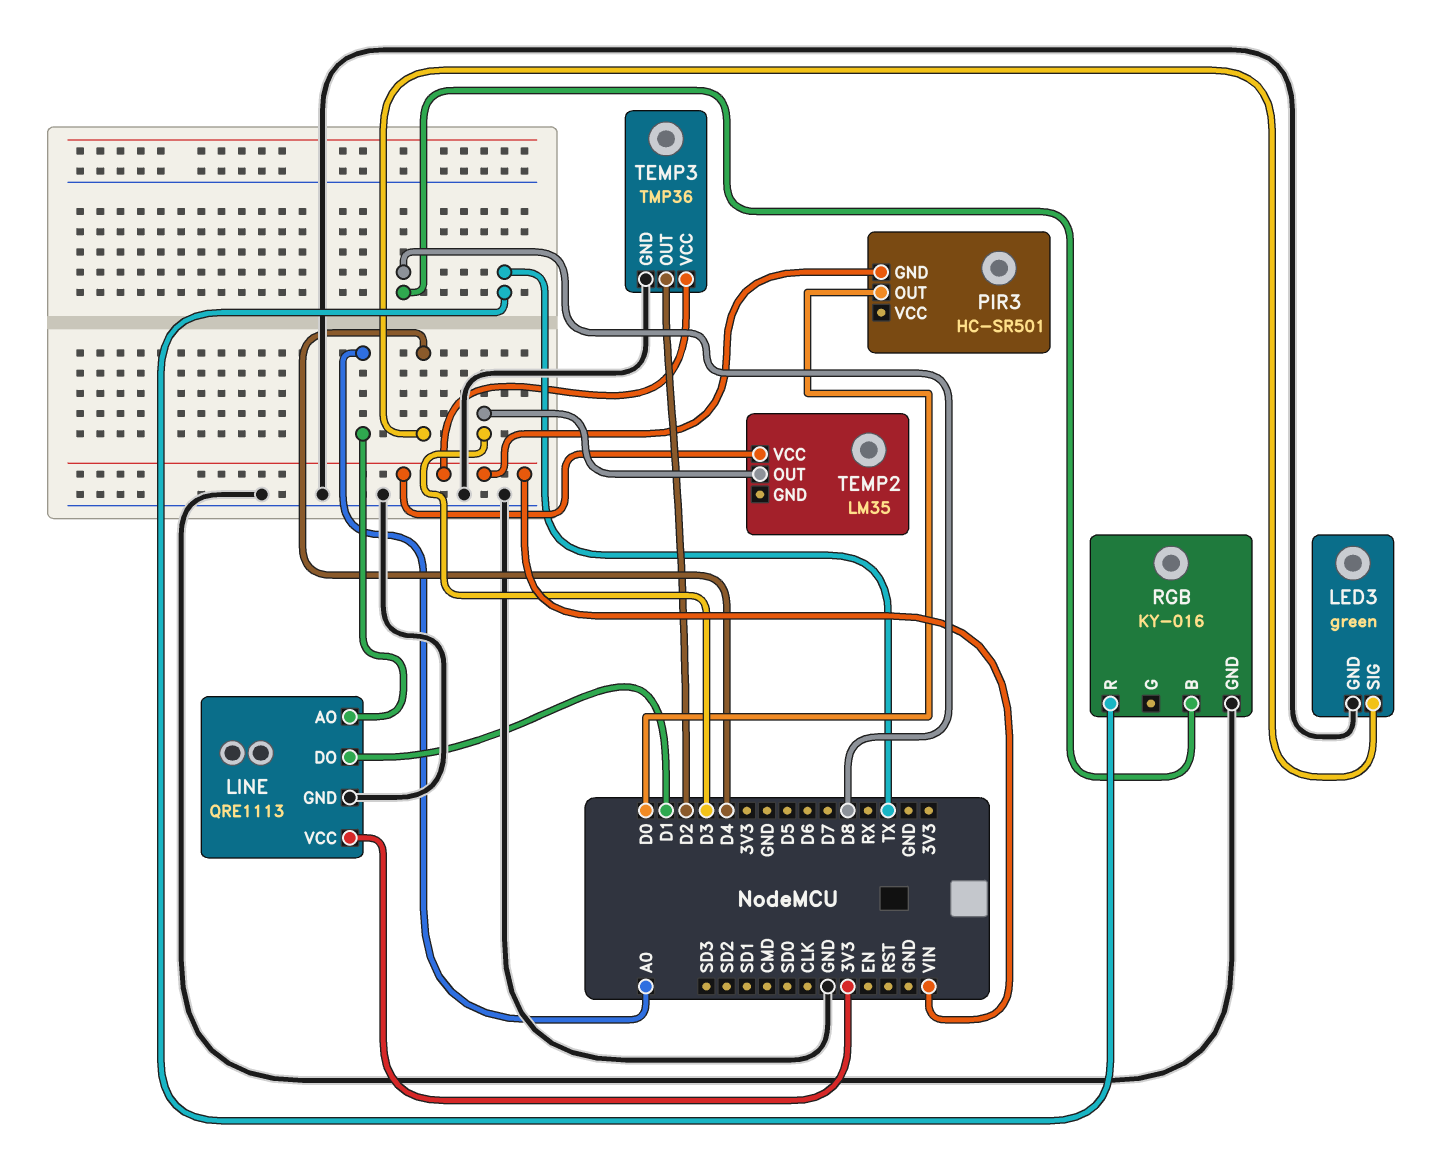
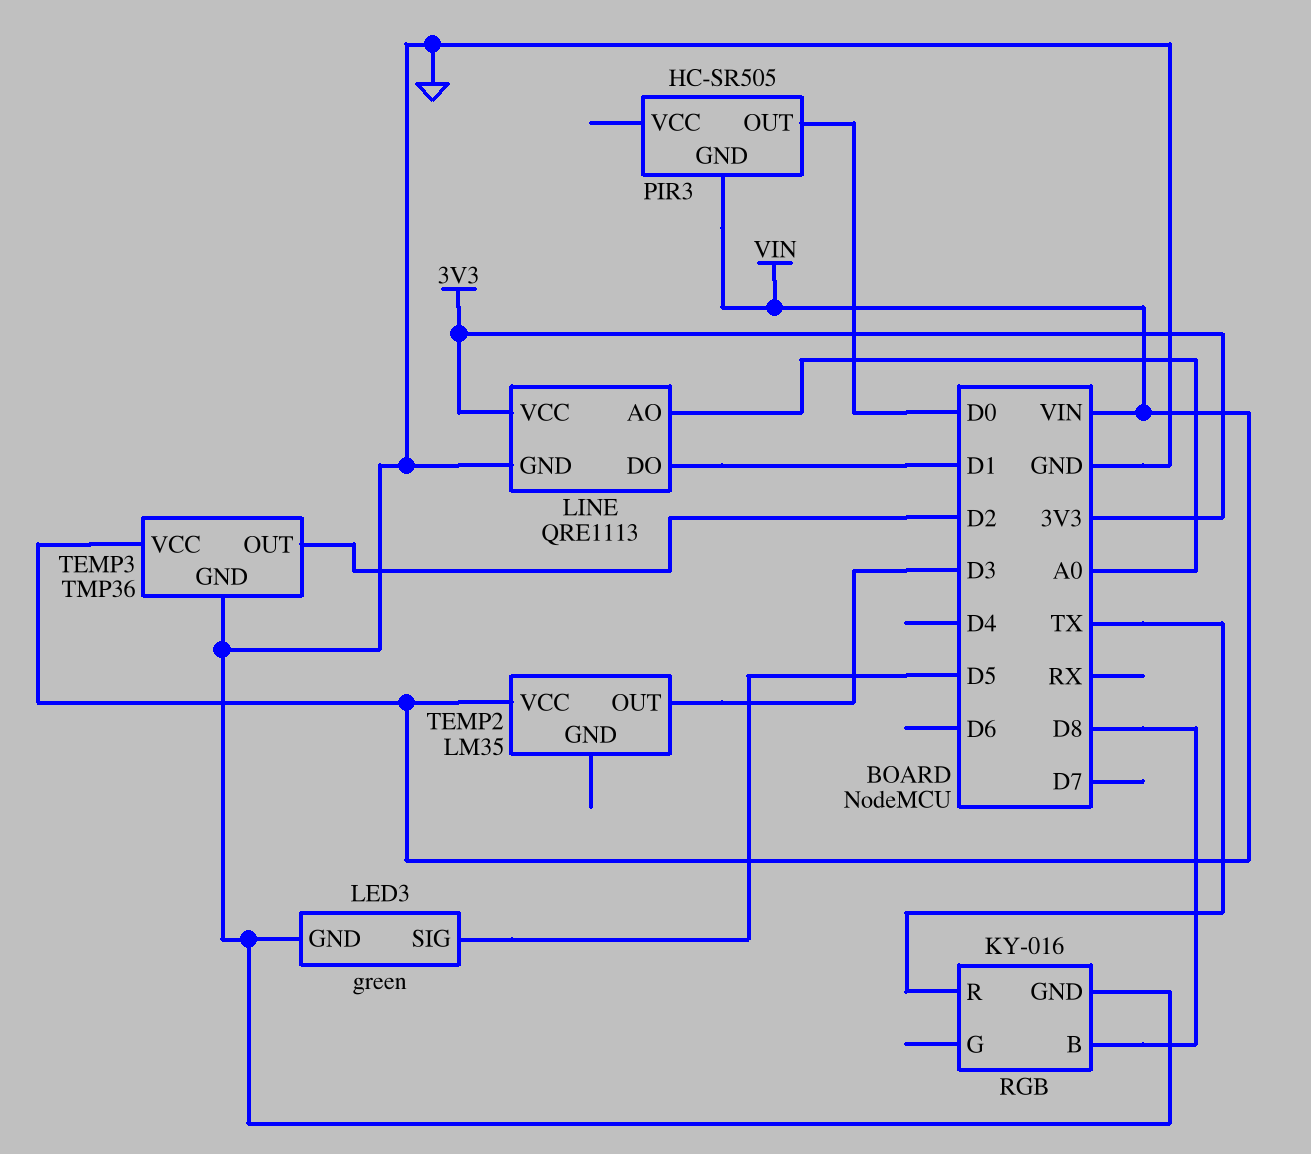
LED3 pin SIG: D4 -> D5
PIR3: HC-SR501 -> HC-SR505

